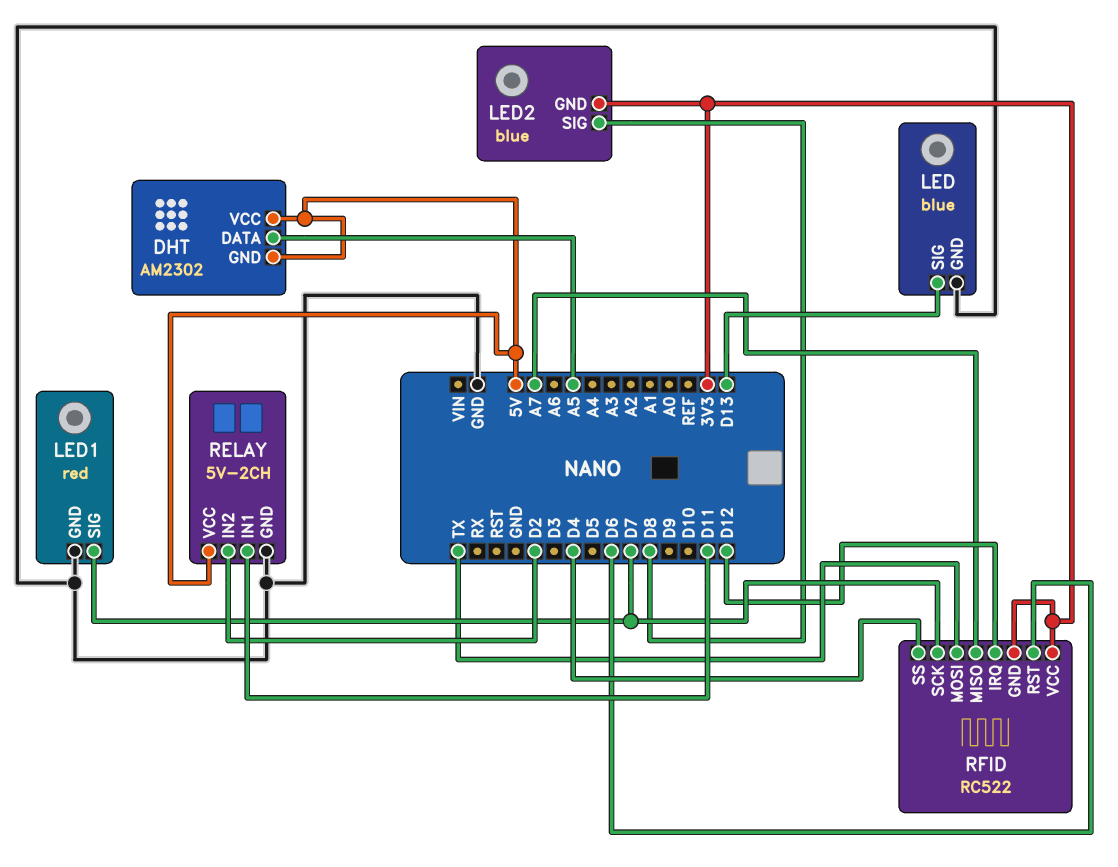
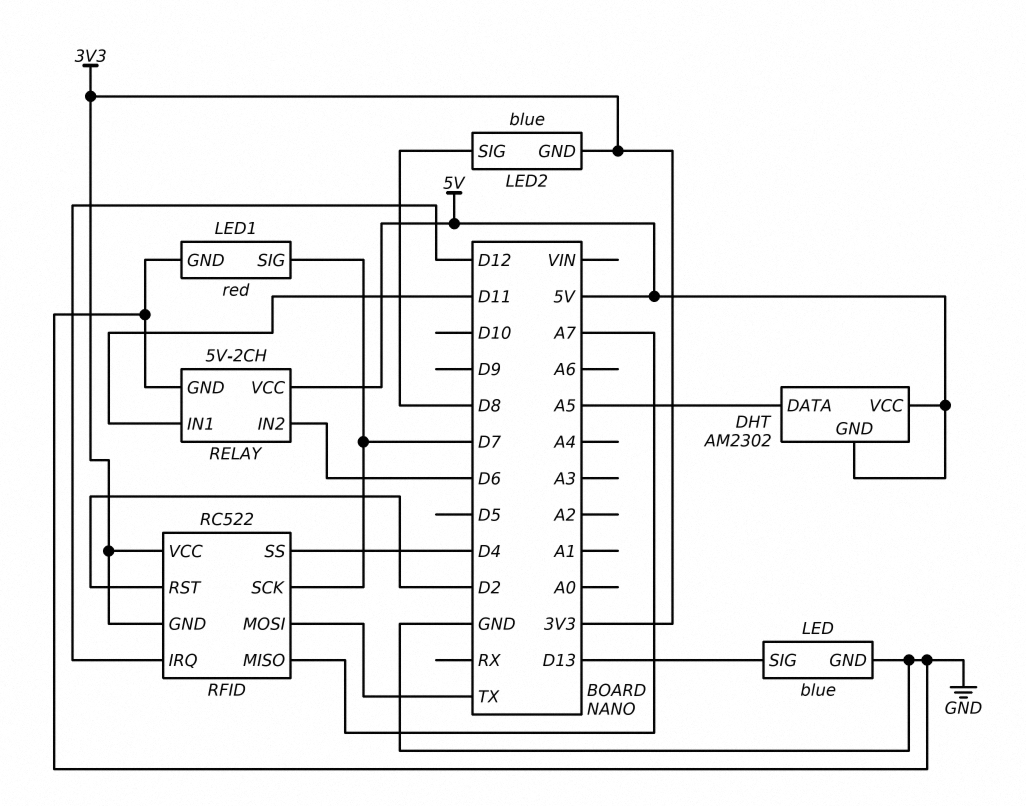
RELAY pin IN2: D2 -> D6
RFID pin RST: D6 -> D2

